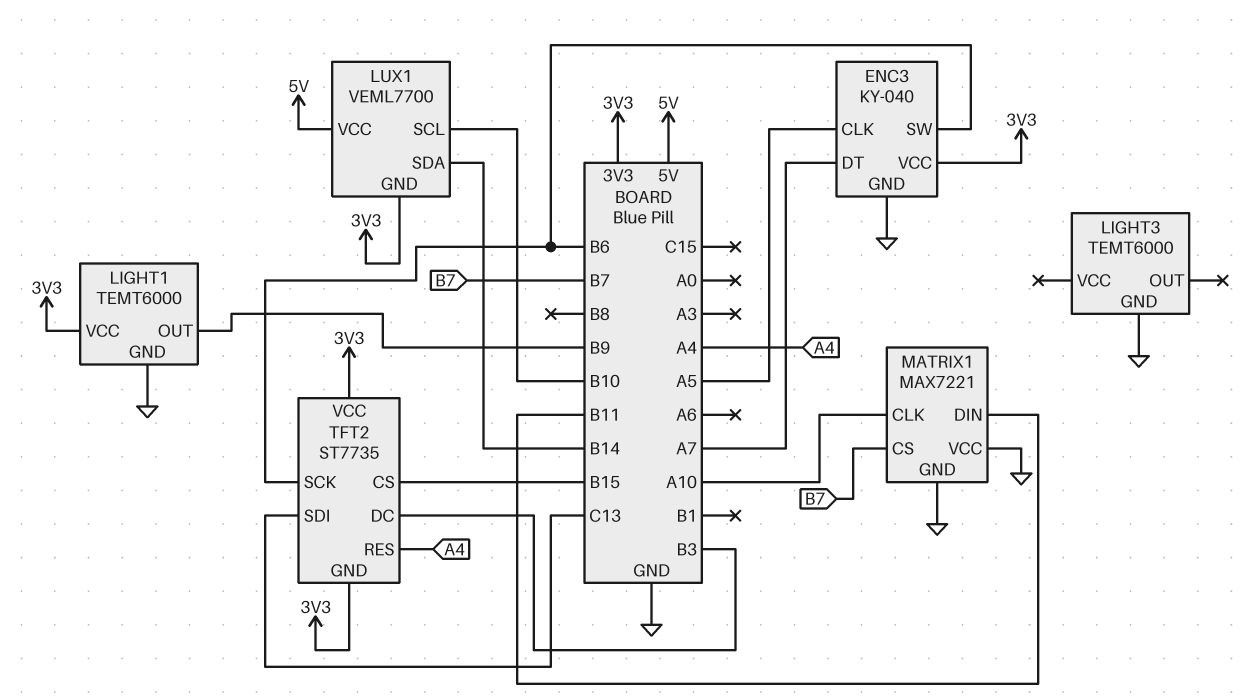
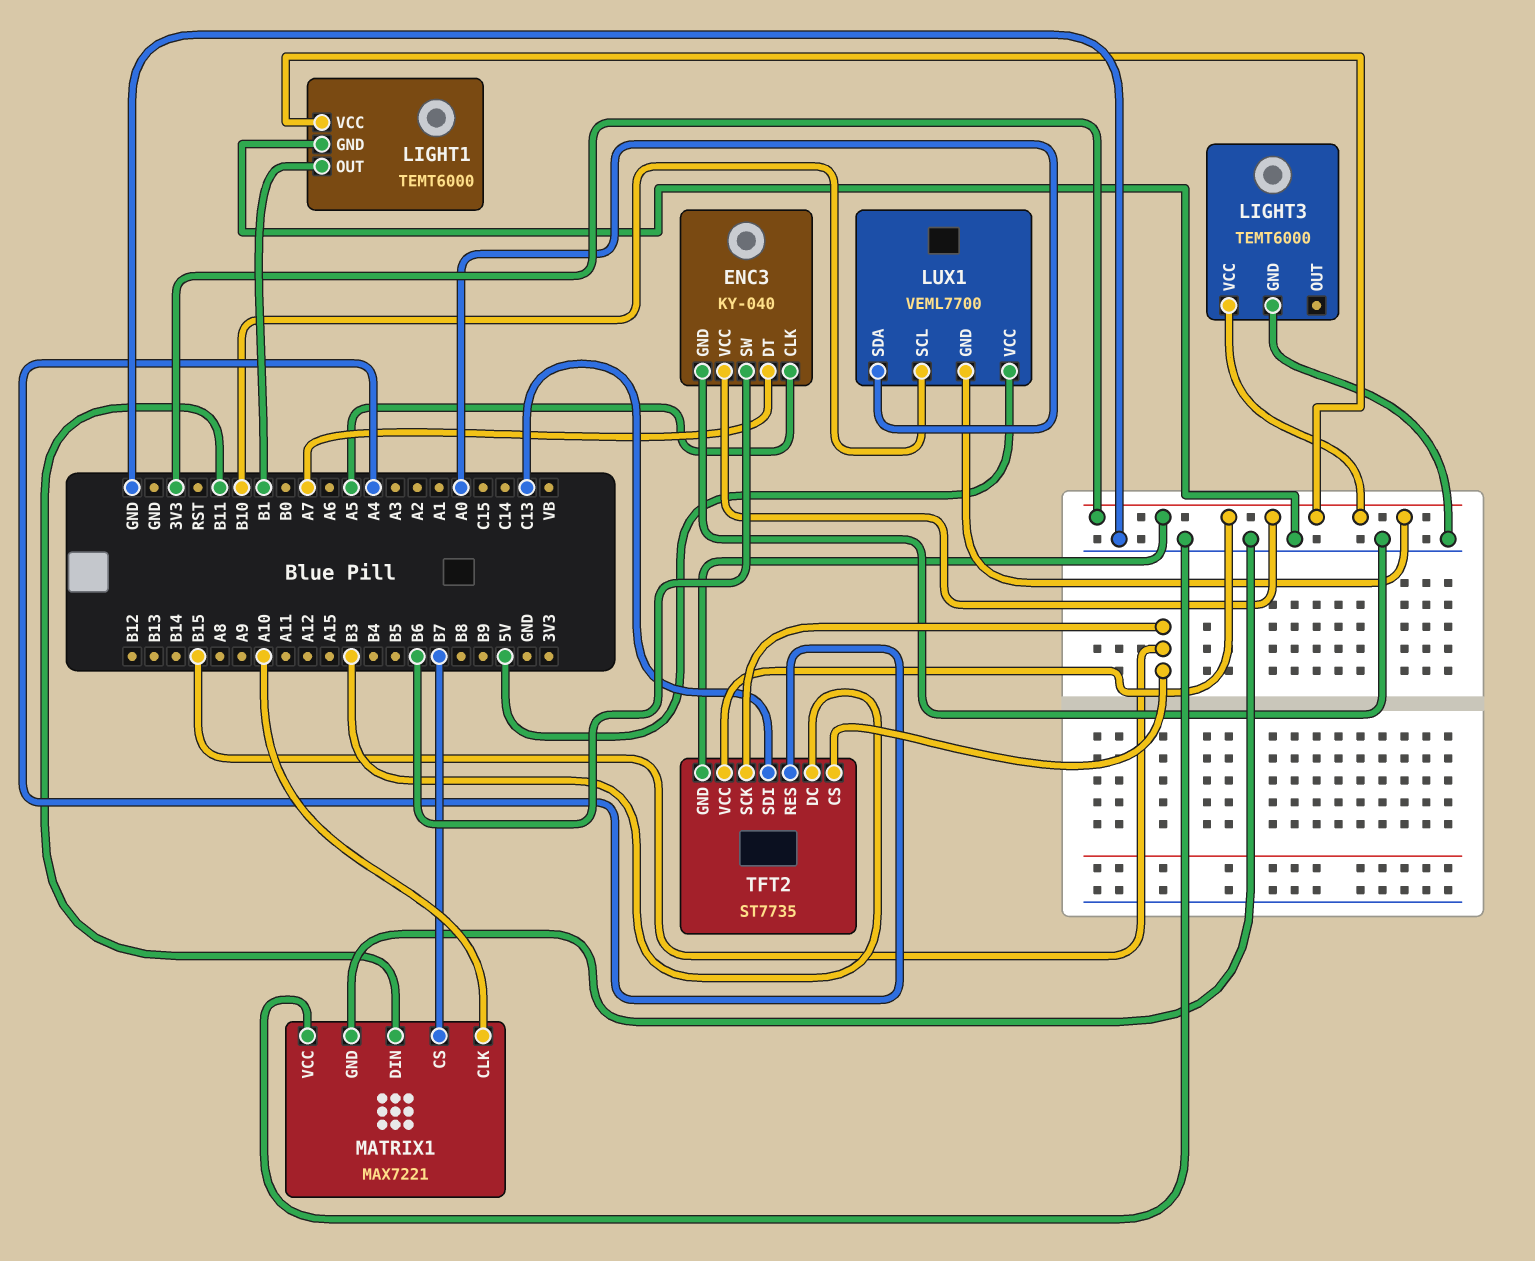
LIGHT1 pin OUT: B9 -> B1
LIGHT3 pin VCC: none -> 3V3
LUX1 pin SDA: B14 -> A0
TFT2 pin SCK: B6 -> B15

